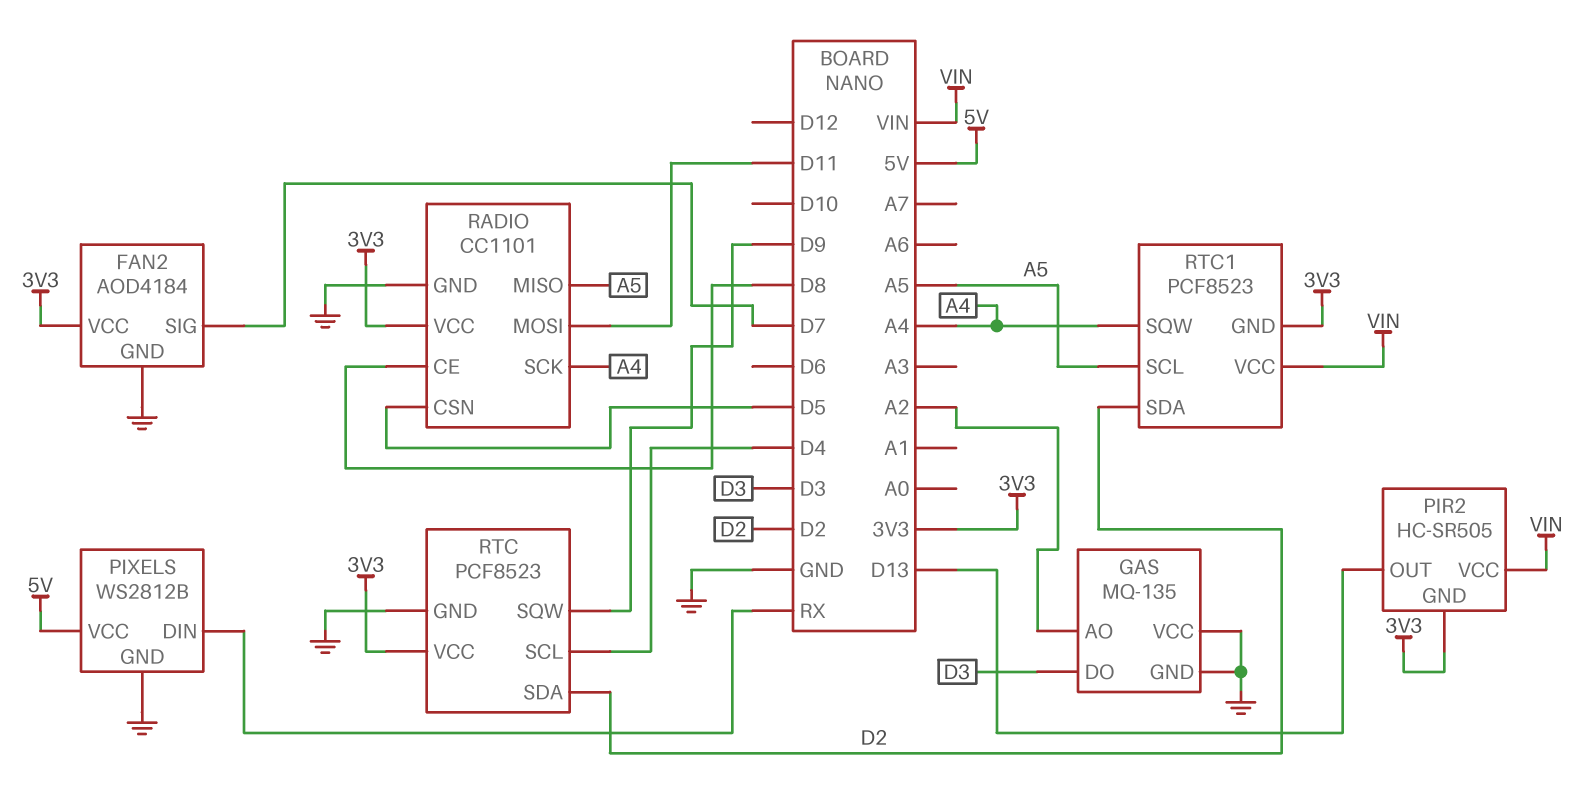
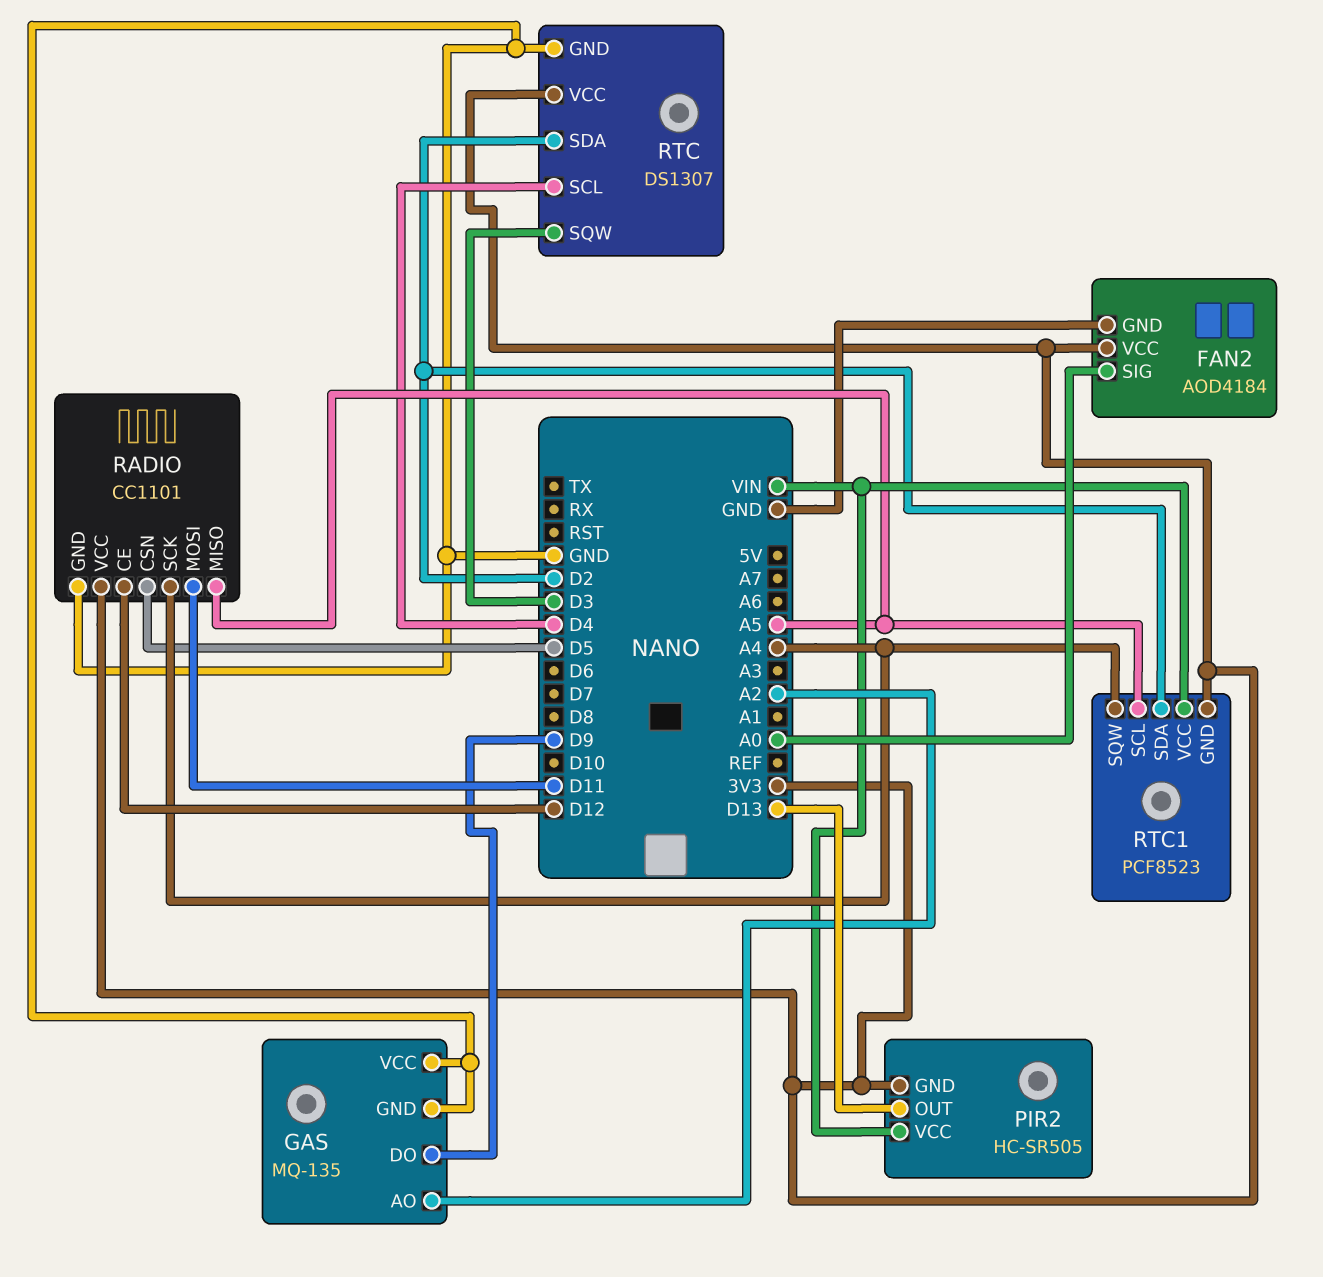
FAN2 pin SIG: D7 -> A0
GAS pin DO: D3 -> D9
PIXELS: WS2812B -> none
PIXELS pin DIN: RX -> none
PIXELS pin GND: GND -> none
PIXELS pin VCC: 5V -> none
RADIO pin CE: D8 -> D12
RTC: PCF8523 -> DS1307
RTC pin SQW: D9 -> D3

